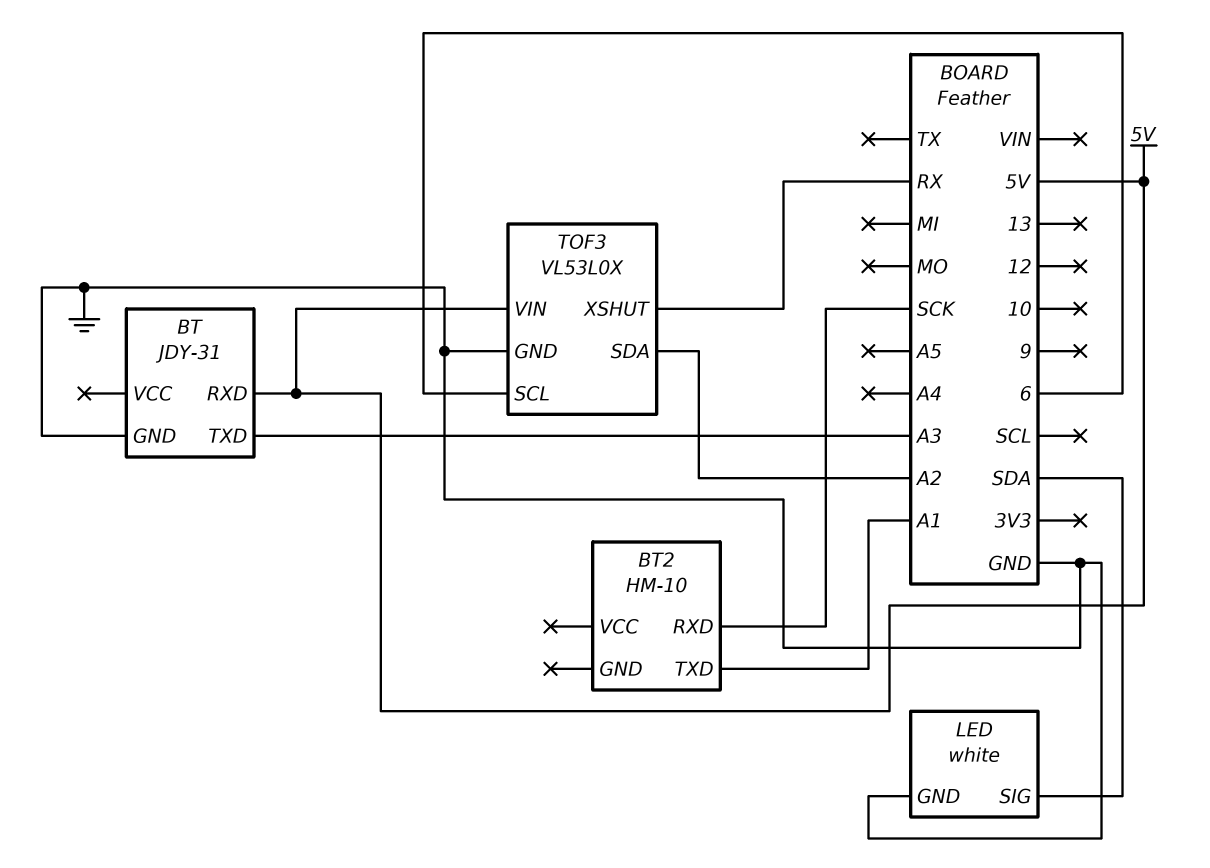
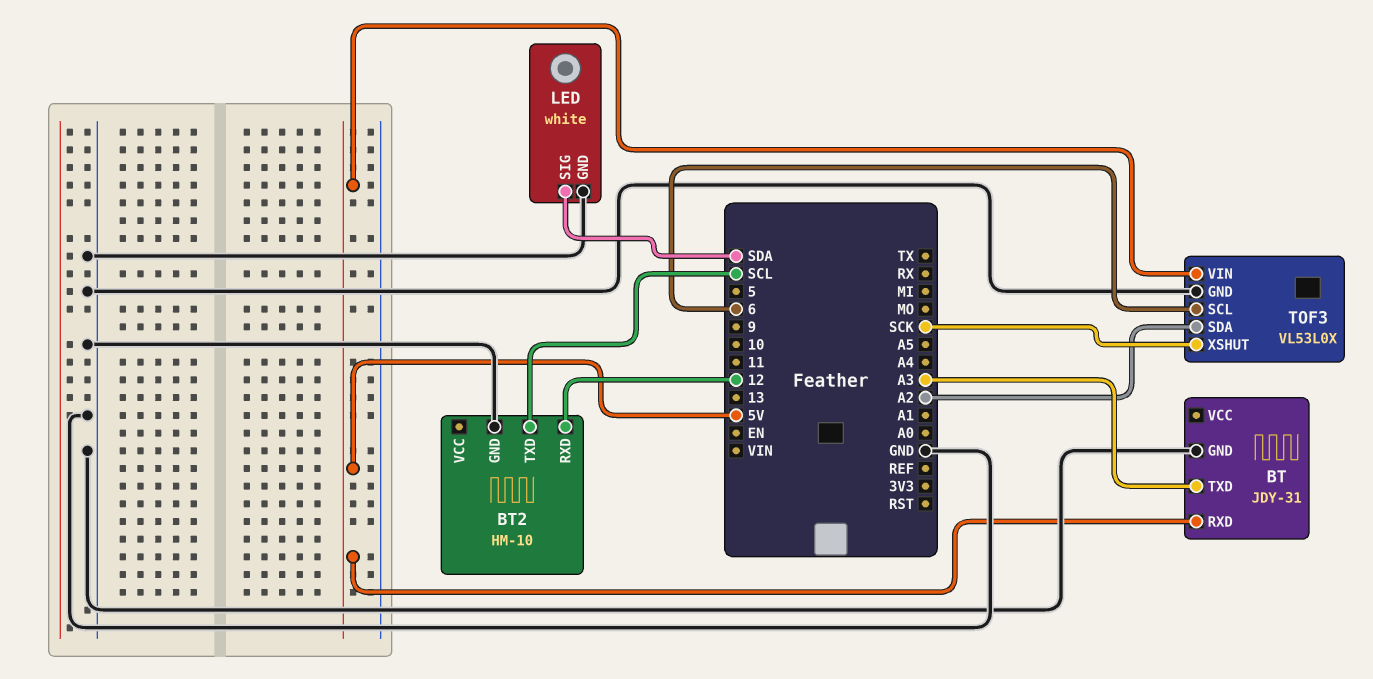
BT2 pin GND: none -> GND
BT2 pin RXD: SCK -> 12
BT2 pin TXD: A1 -> SCL
TOF3 pin XSHUT: RX -> SCK

